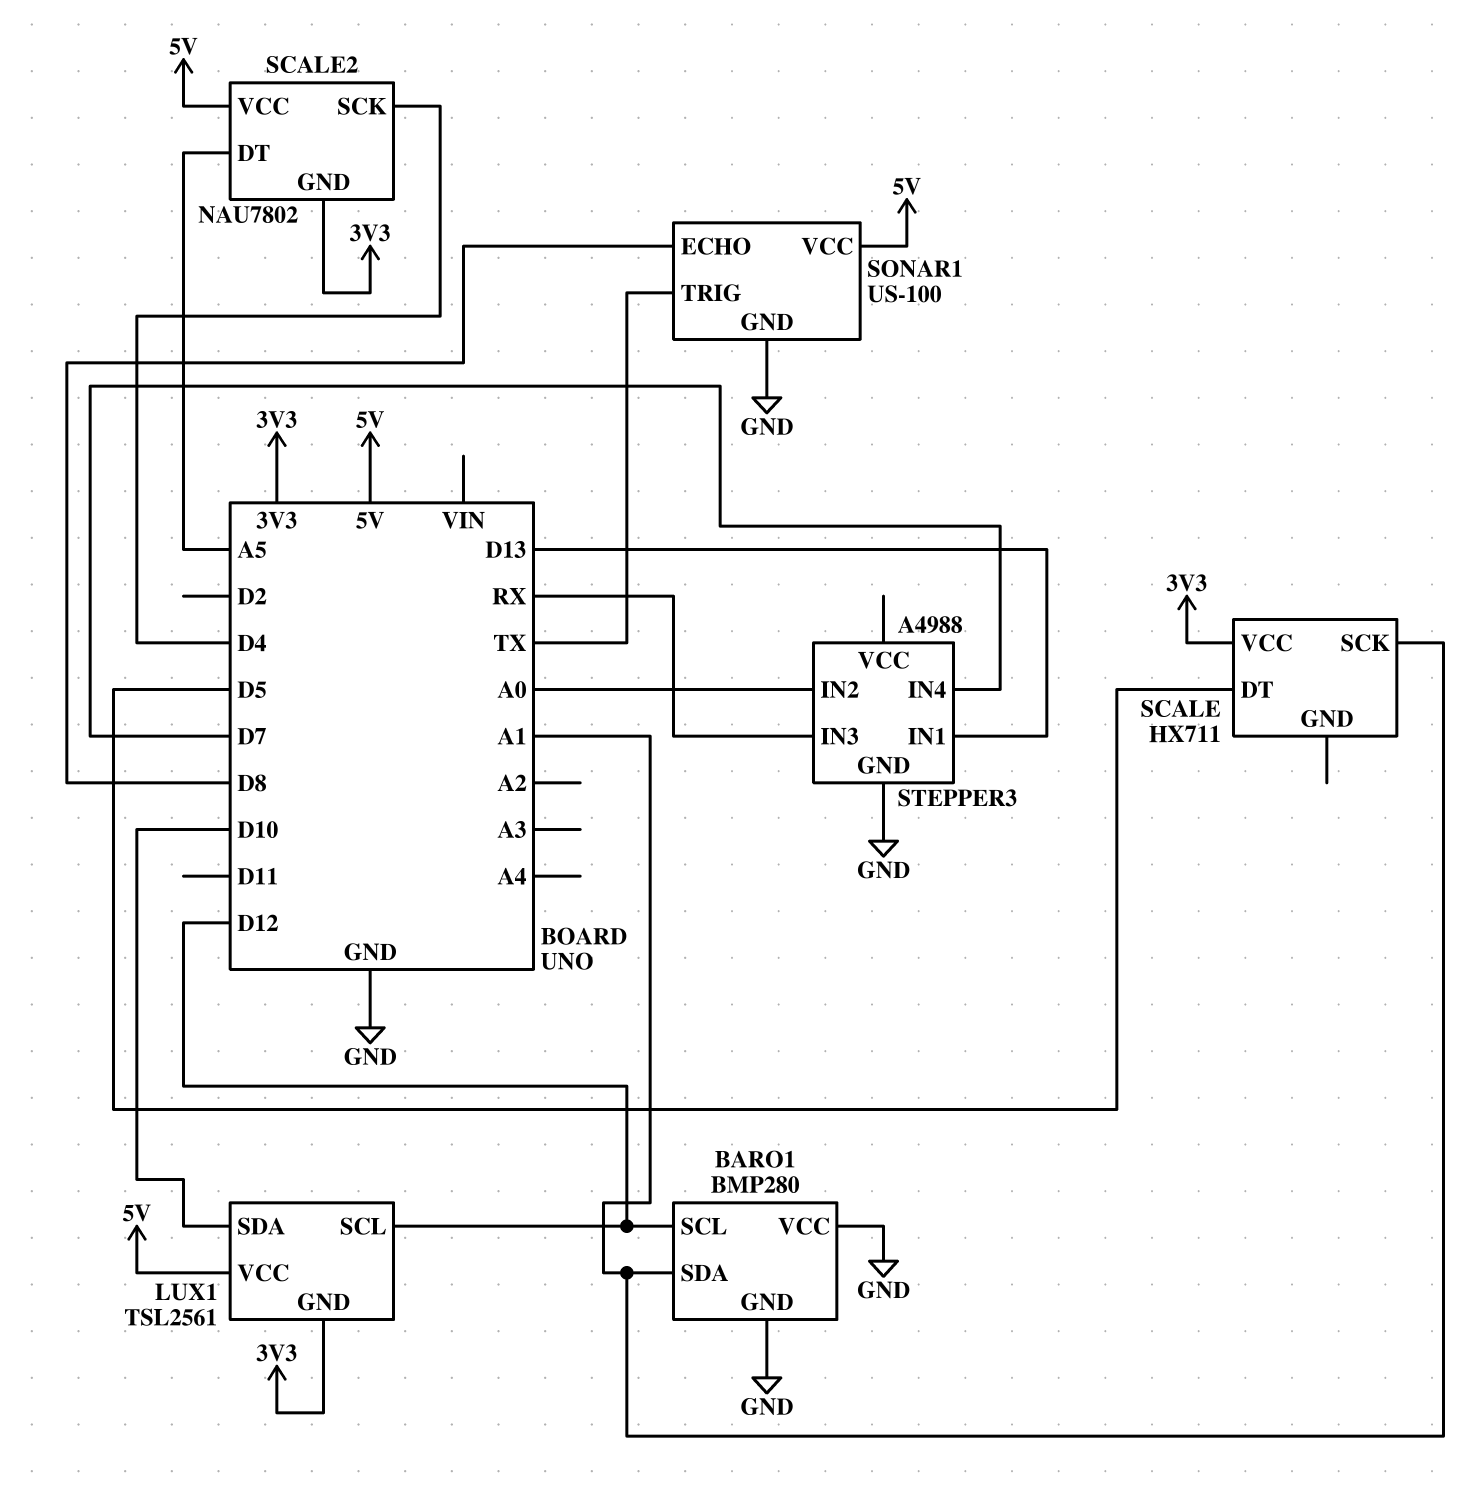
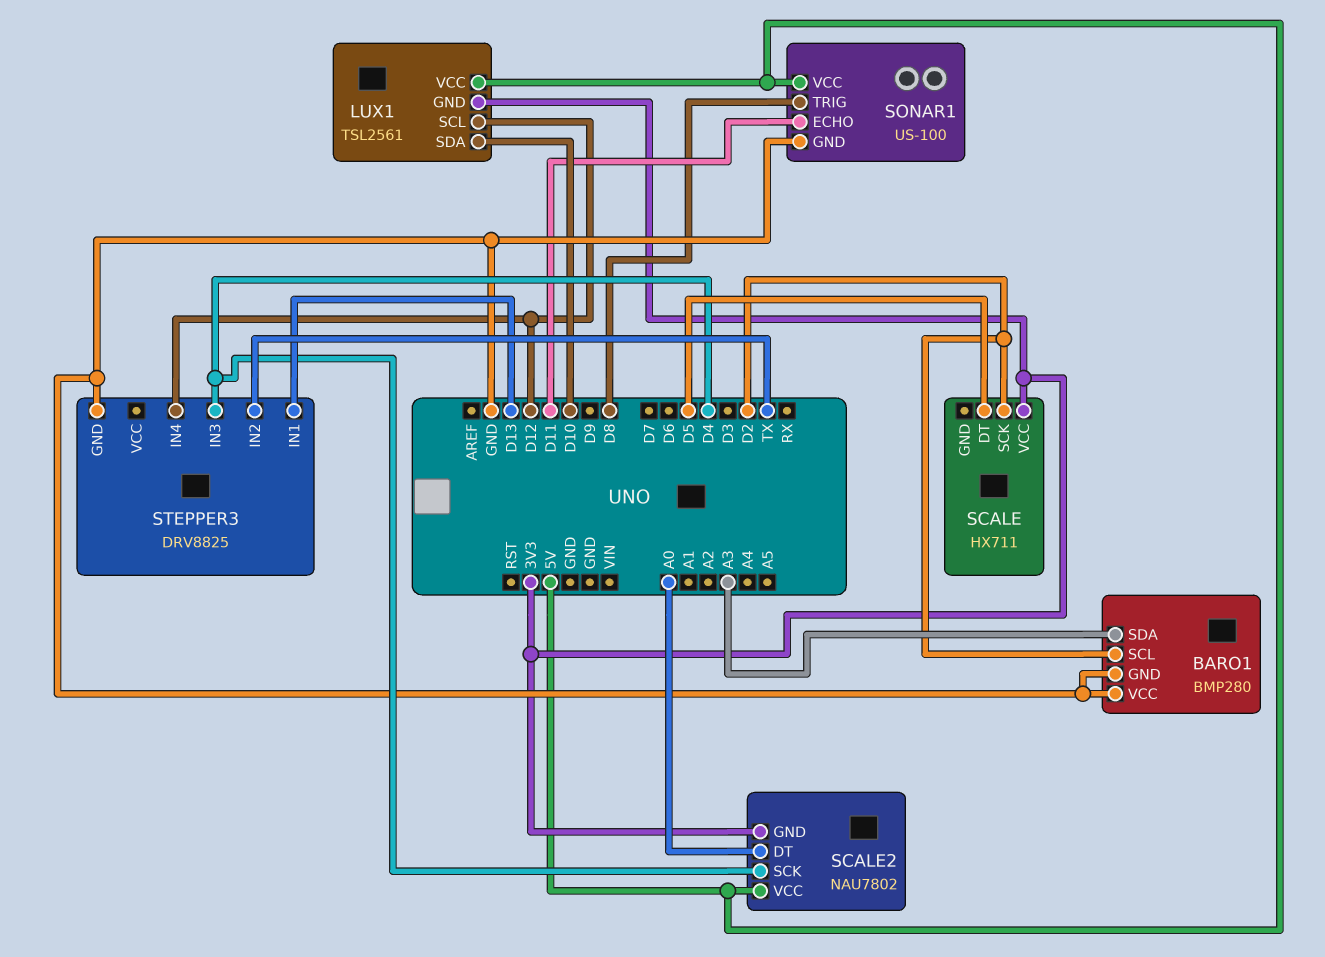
BARO1 pin SCL: D12 -> D2
BARO1 pin SDA: A1 -> A3
SCALE pin SCK: A1 -> D2
SCALE2 pin DT: A5 -> A0
SONAR1 pin ECHO: D8 -> D11
SONAR1 pin TRIG: TX -> D8
STEPPER3: A4988 -> DRV8825
STEPPER3 pin IN2: A0 -> TX
STEPPER3 pin IN3: RX -> D4
STEPPER3 pin IN4: D7 -> D12

